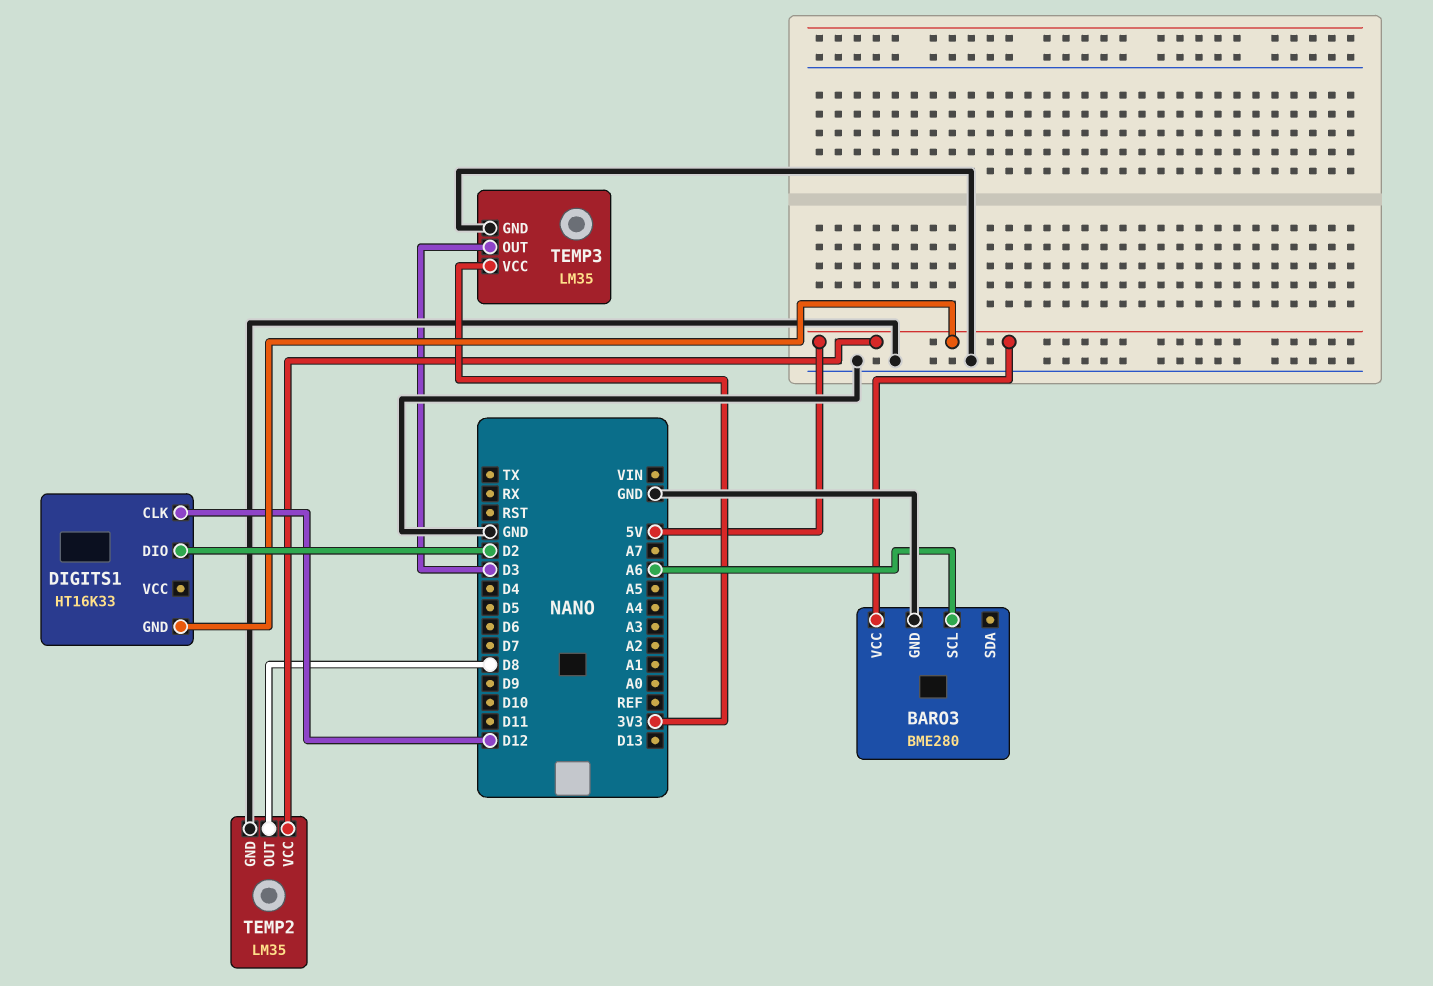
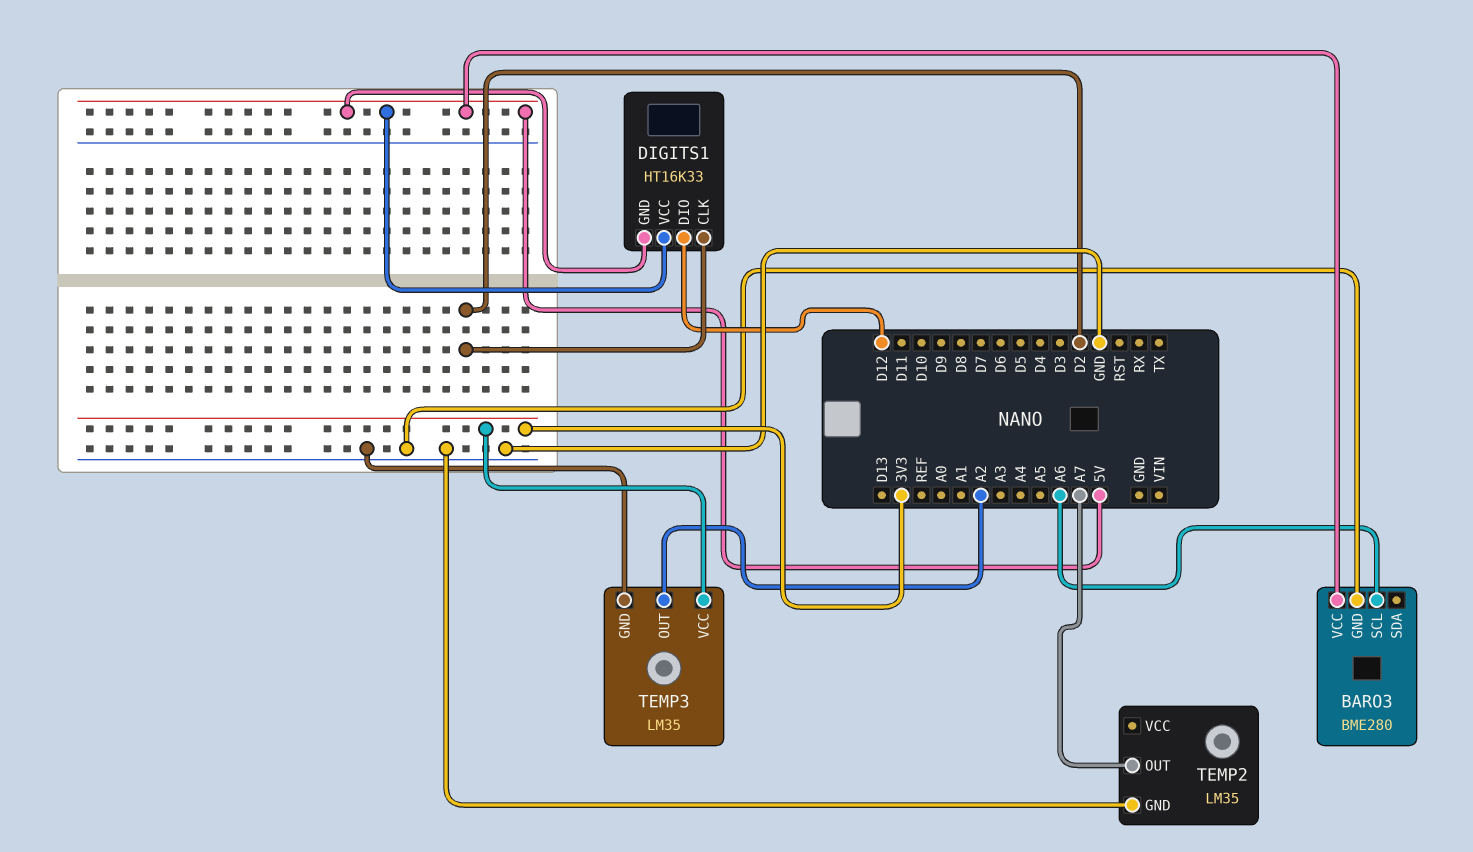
DIGITS1 pin CLK: D12 -> D2
DIGITS1 pin DIO: D2 -> D12
DIGITS1 pin VCC: none -> 5V
TEMP2 pin OUT: D8 -> A7
TEMP2 pin VCC: 5V -> none
TEMP3 pin OUT: D3 -> A2

